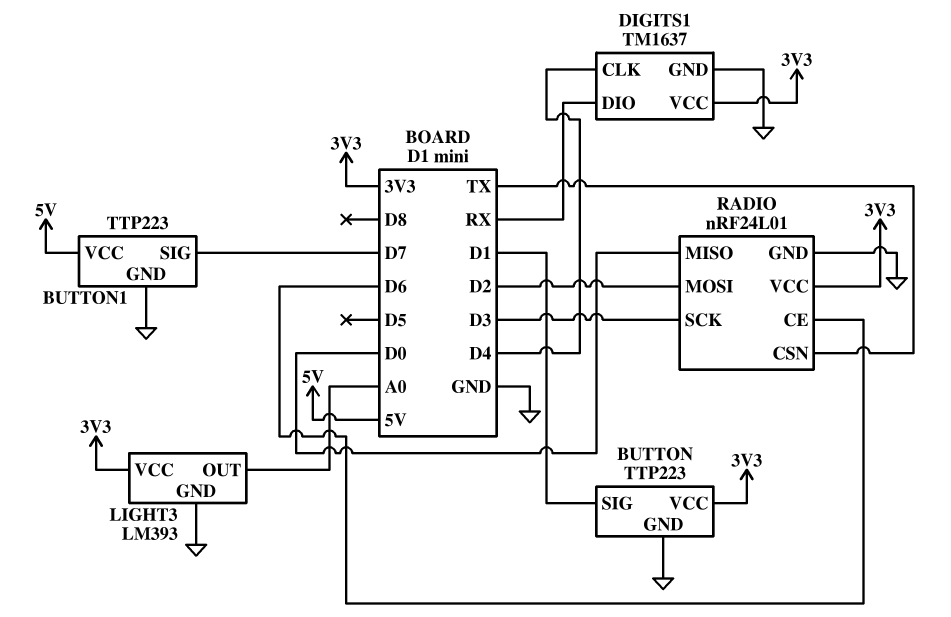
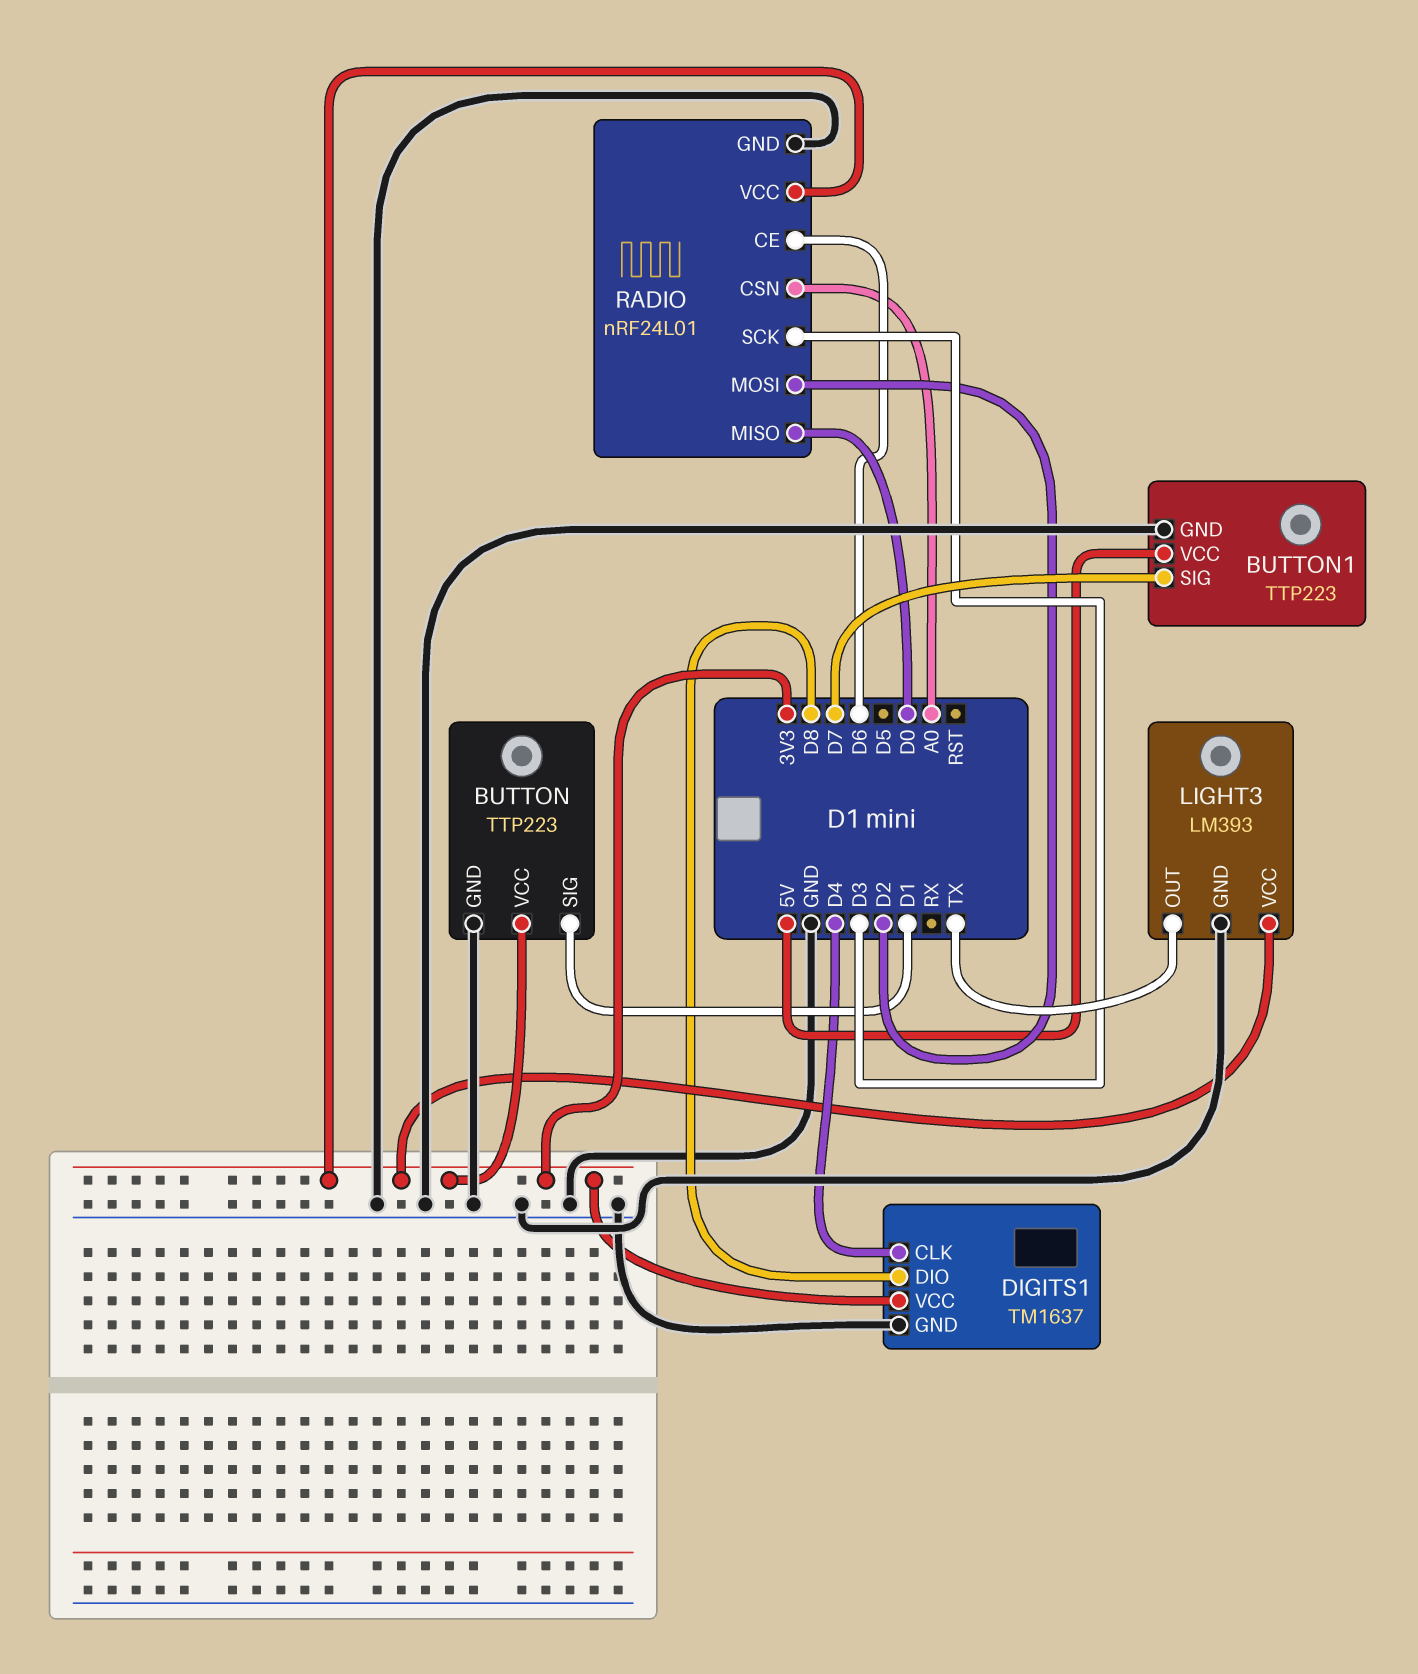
DIGITS1 pin DIO: RX -> D8
LIGHT3 pin OUT: A0 -> TX
RADIO pin CSN: TX -> A0

